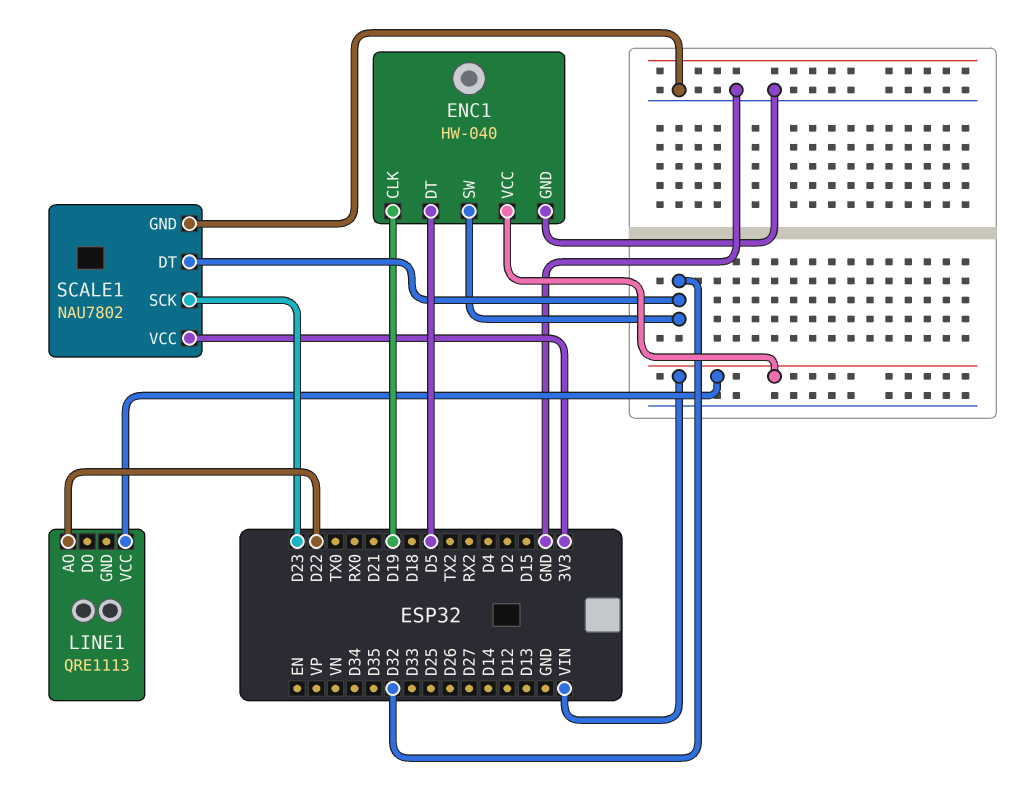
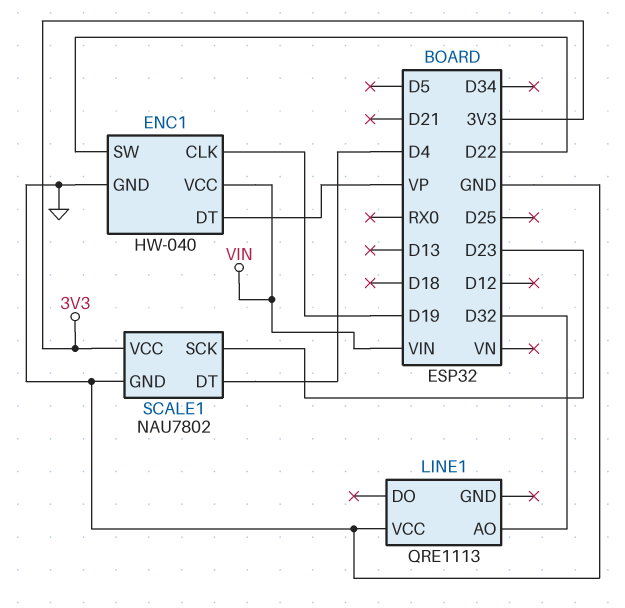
ENC1 pin DT: D5 -> VP
ENC1 pin SW: D32 -> D22
LINE1 pin AO: D22 -> D32
LINE1 pin VCC: VIN -> GND
SCALE1 pin DT: D32 -> D4

